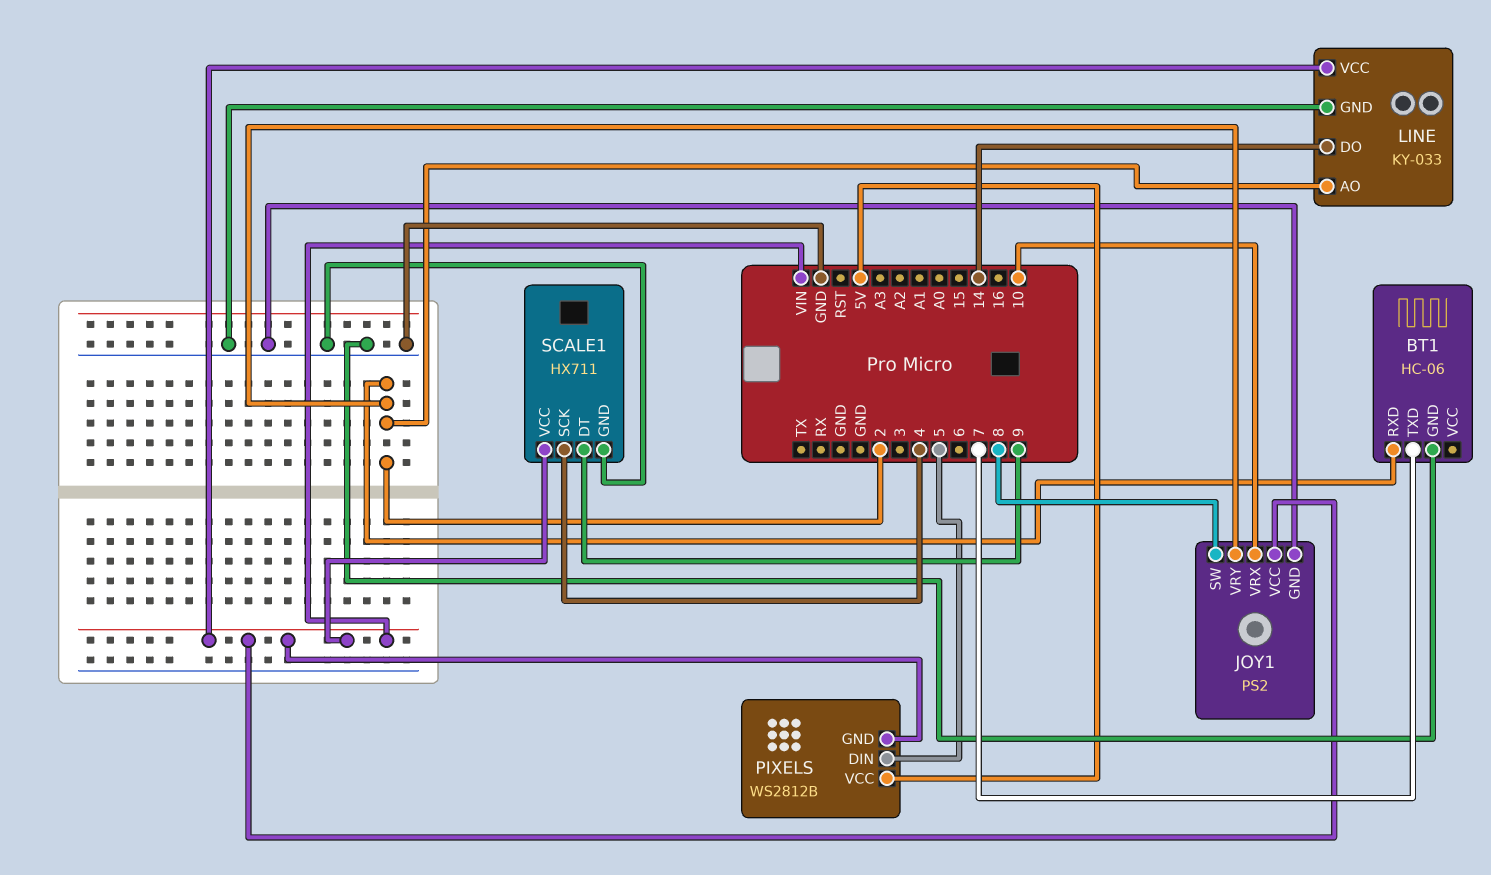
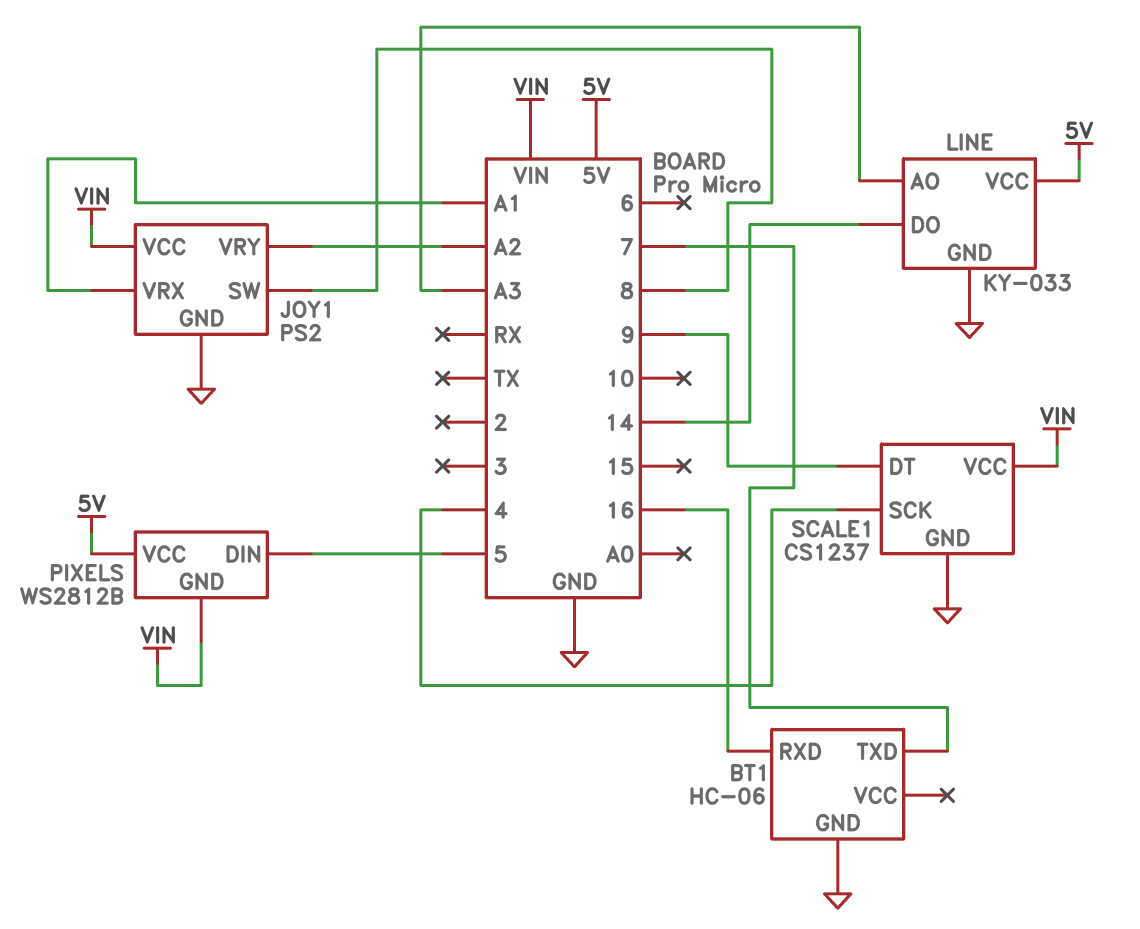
BT1 pin RXD: 2 -> 16
JOY1 pin VRX: 10 -> A1
JOY1 pin VRY: 2 -> A2
LINE pin AO: 2 -> A3
LINE pin VCC: VIN -> 5V
SCALE1: HX711 -> CS1237

